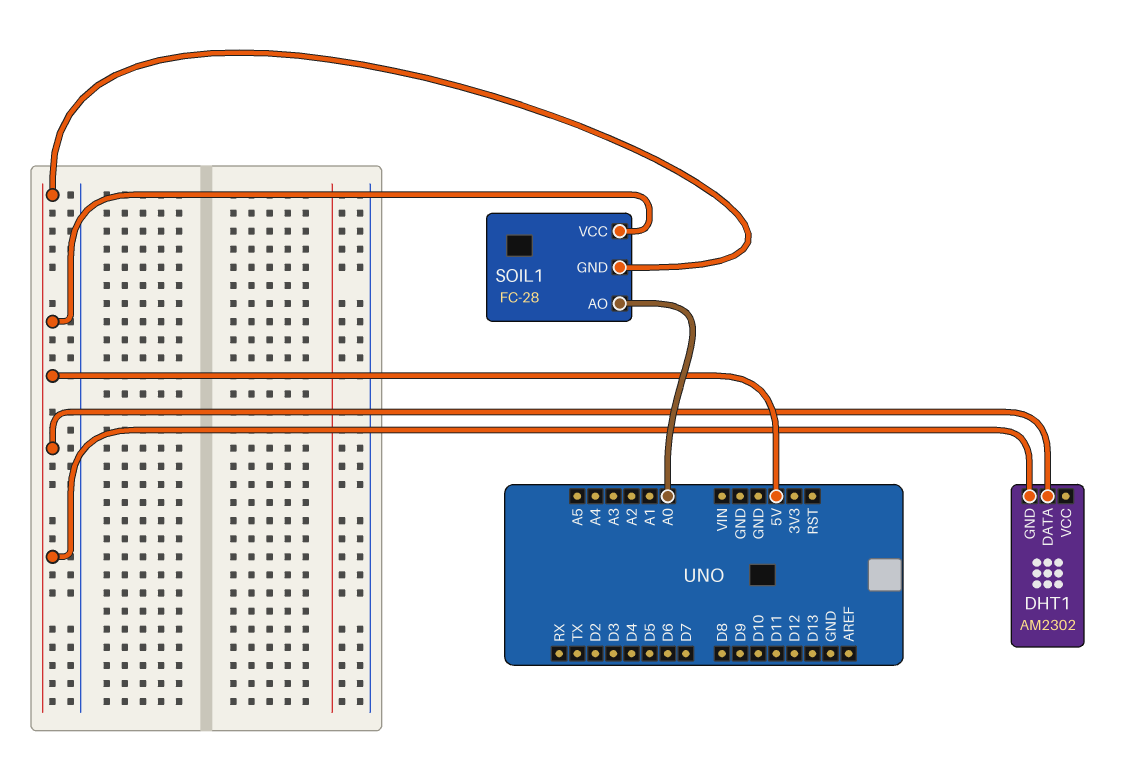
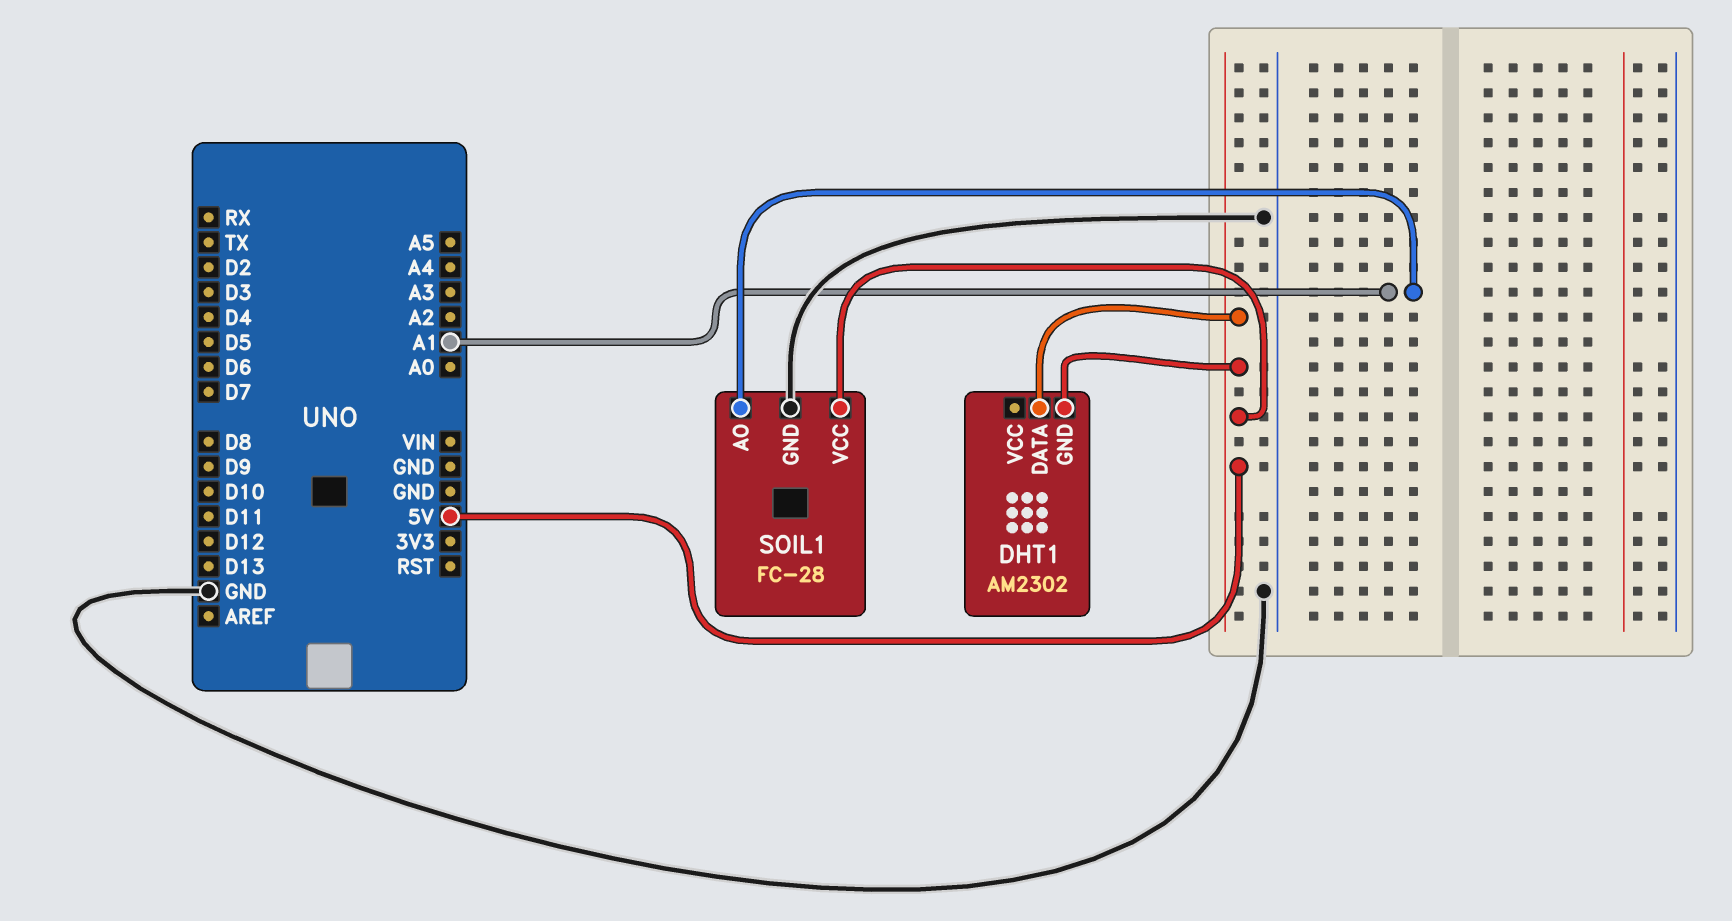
SOIL1 pin AO: A0 -> A1
SOIL1 pin GND: 5V -> GND

